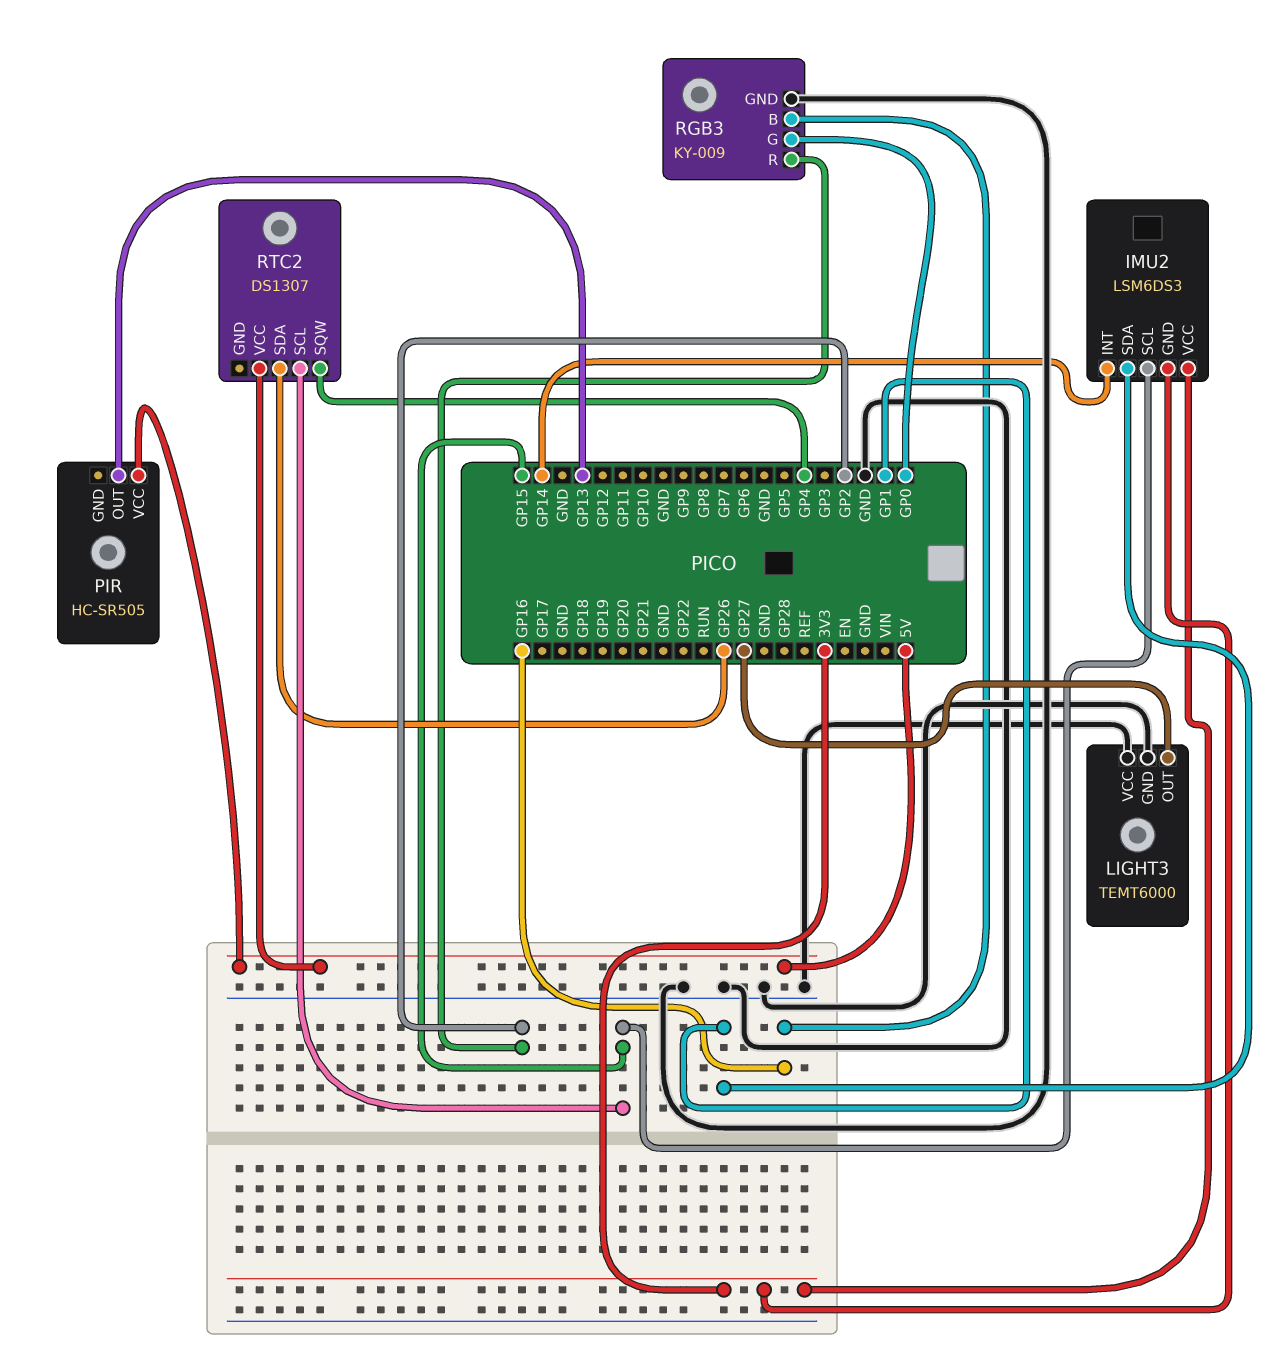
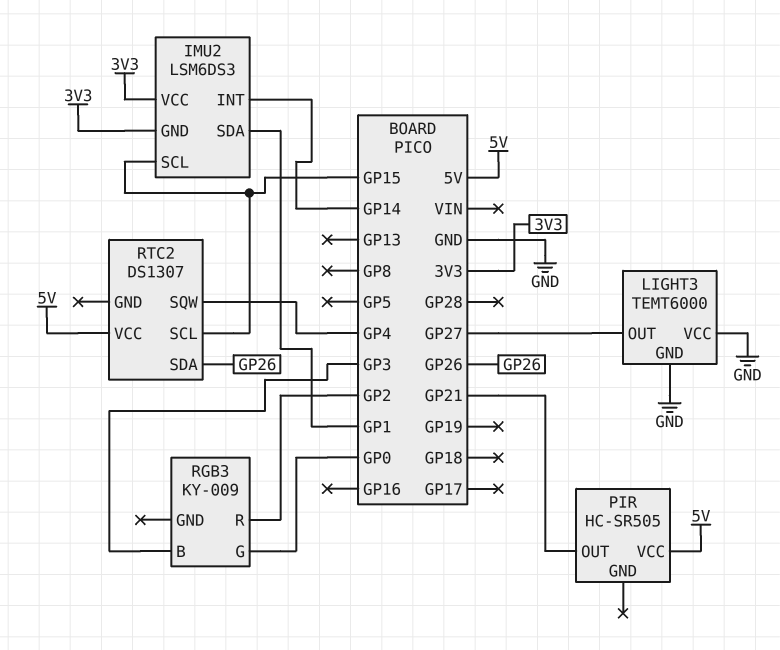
PIR pin OUT: GP13 -> GP21
RGB3 pin B: GP16 -> GP3
RGB3 pin GND: GND -> none

